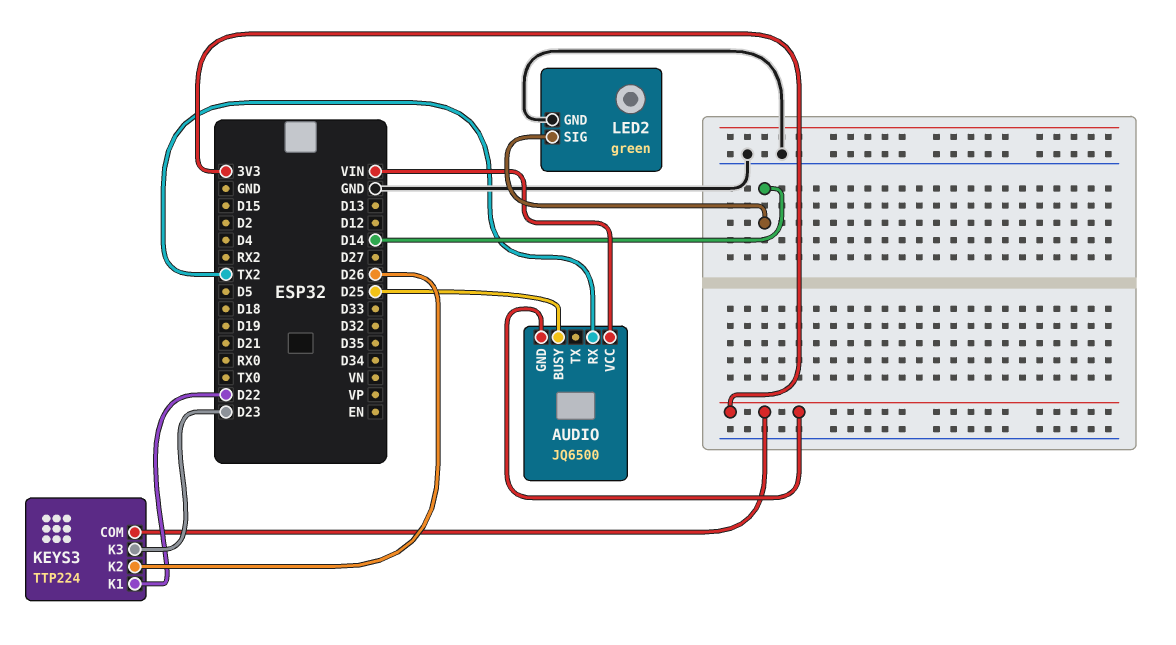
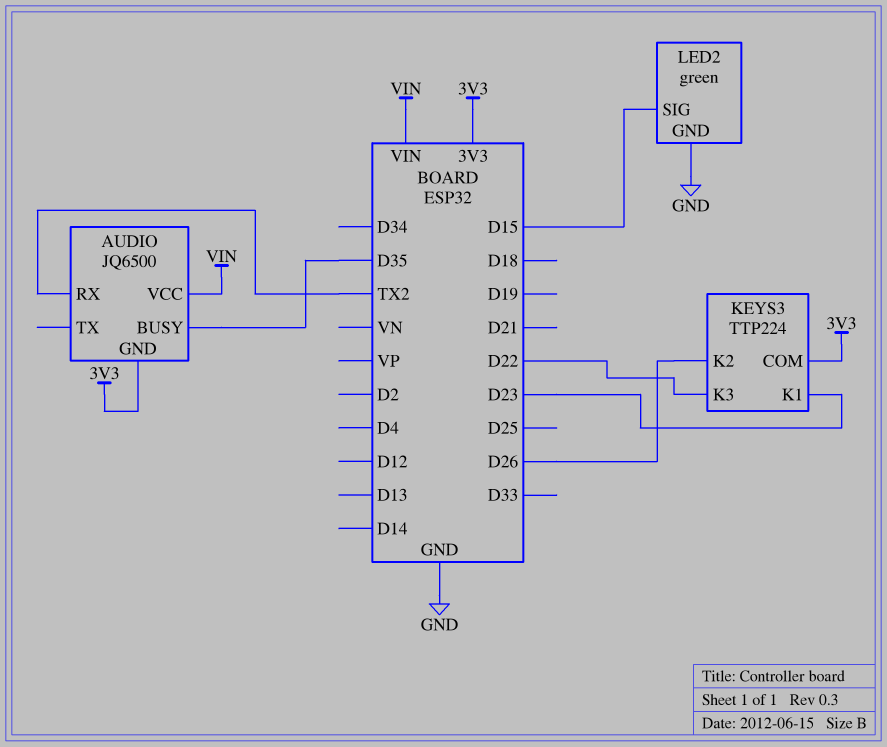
AUDIO pin BUSY: D25 -> D35
KEYS3 pin K1: D22 -> D23
KEYS3 pin K3: D23 -> D22
LED2 pin SIG: D14 -> D15

